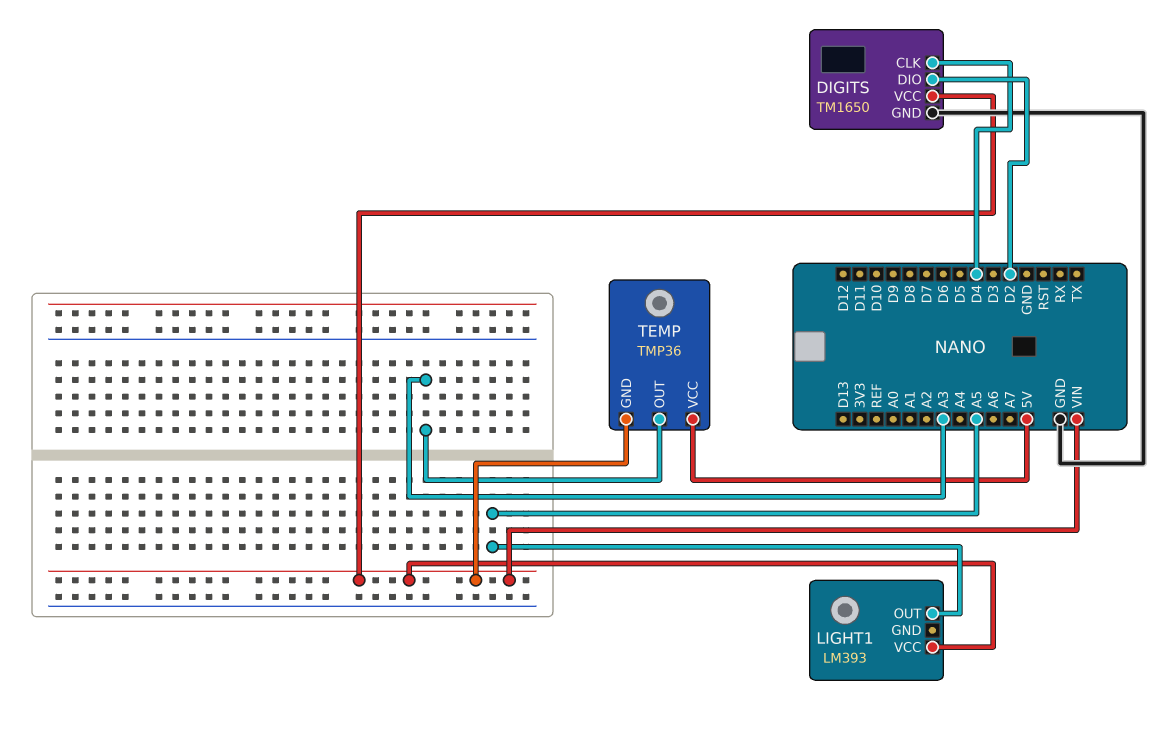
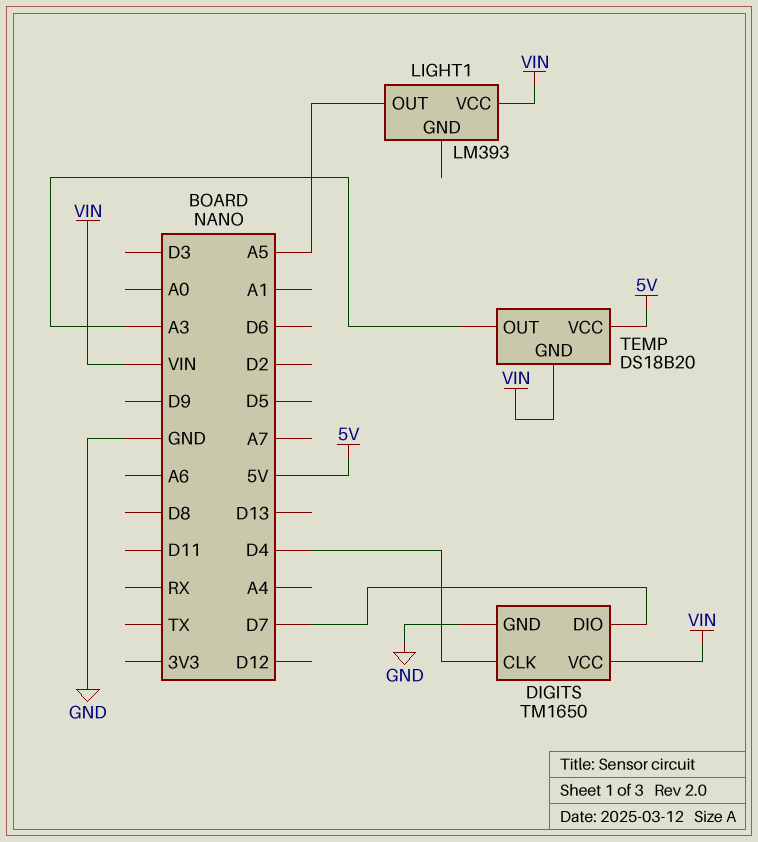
DIGITS pin DIO: D2 -> D7
TEMP: TMP36 -> DS18B20

